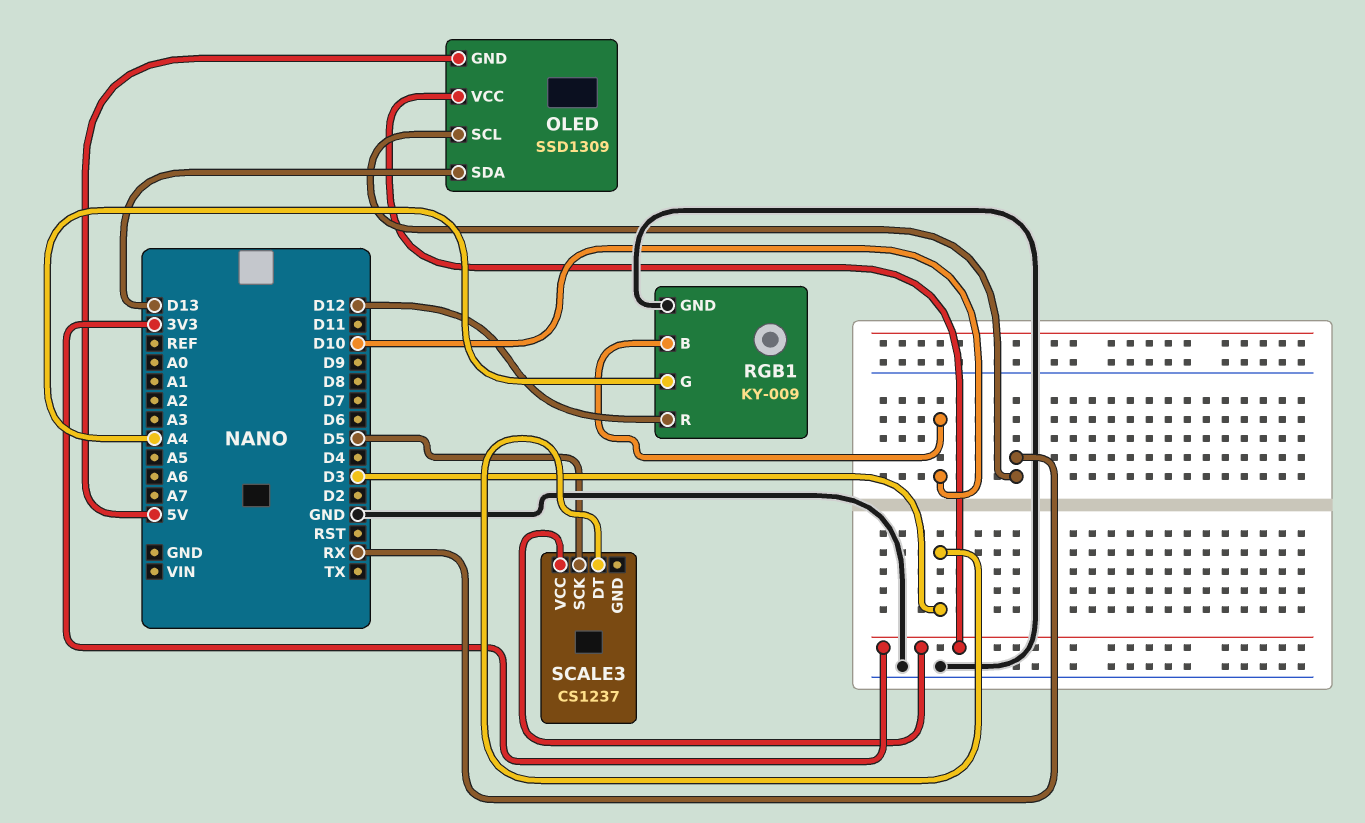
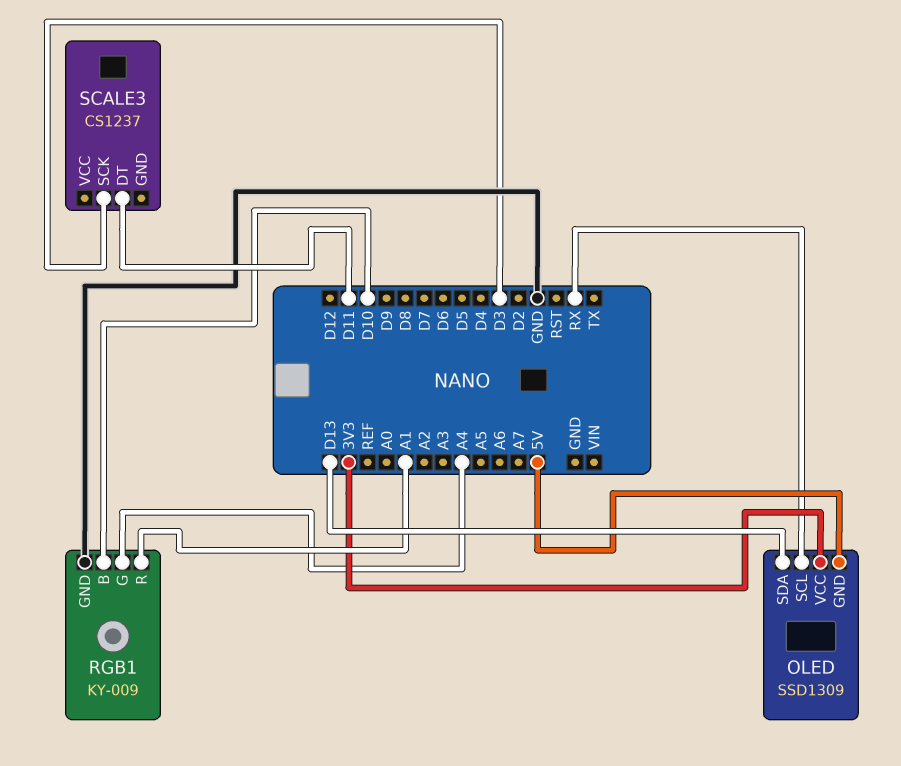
RGB1 pin R: D12 -> A1
SCALE3 pin DT: D3 -> D11
SCALE3 pin SCK: D5 -> D3
SCALE3 pin VCC: 3V3 -> none

